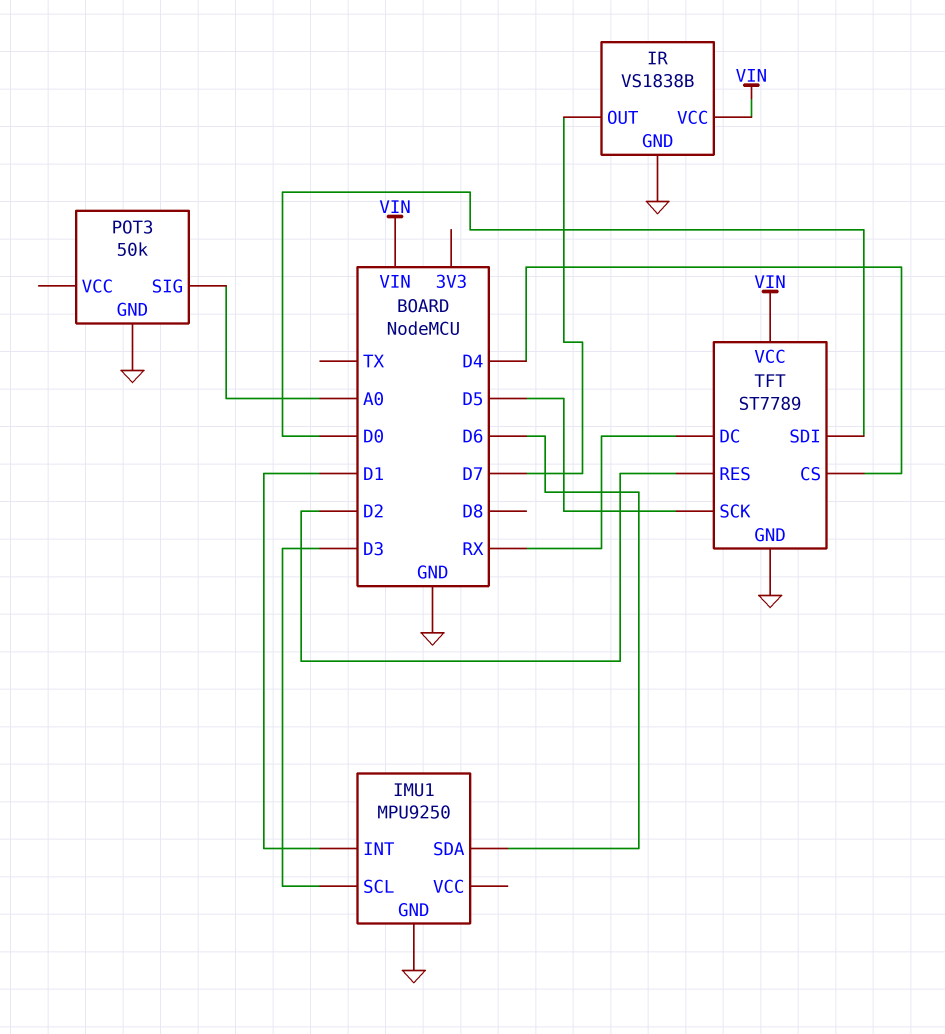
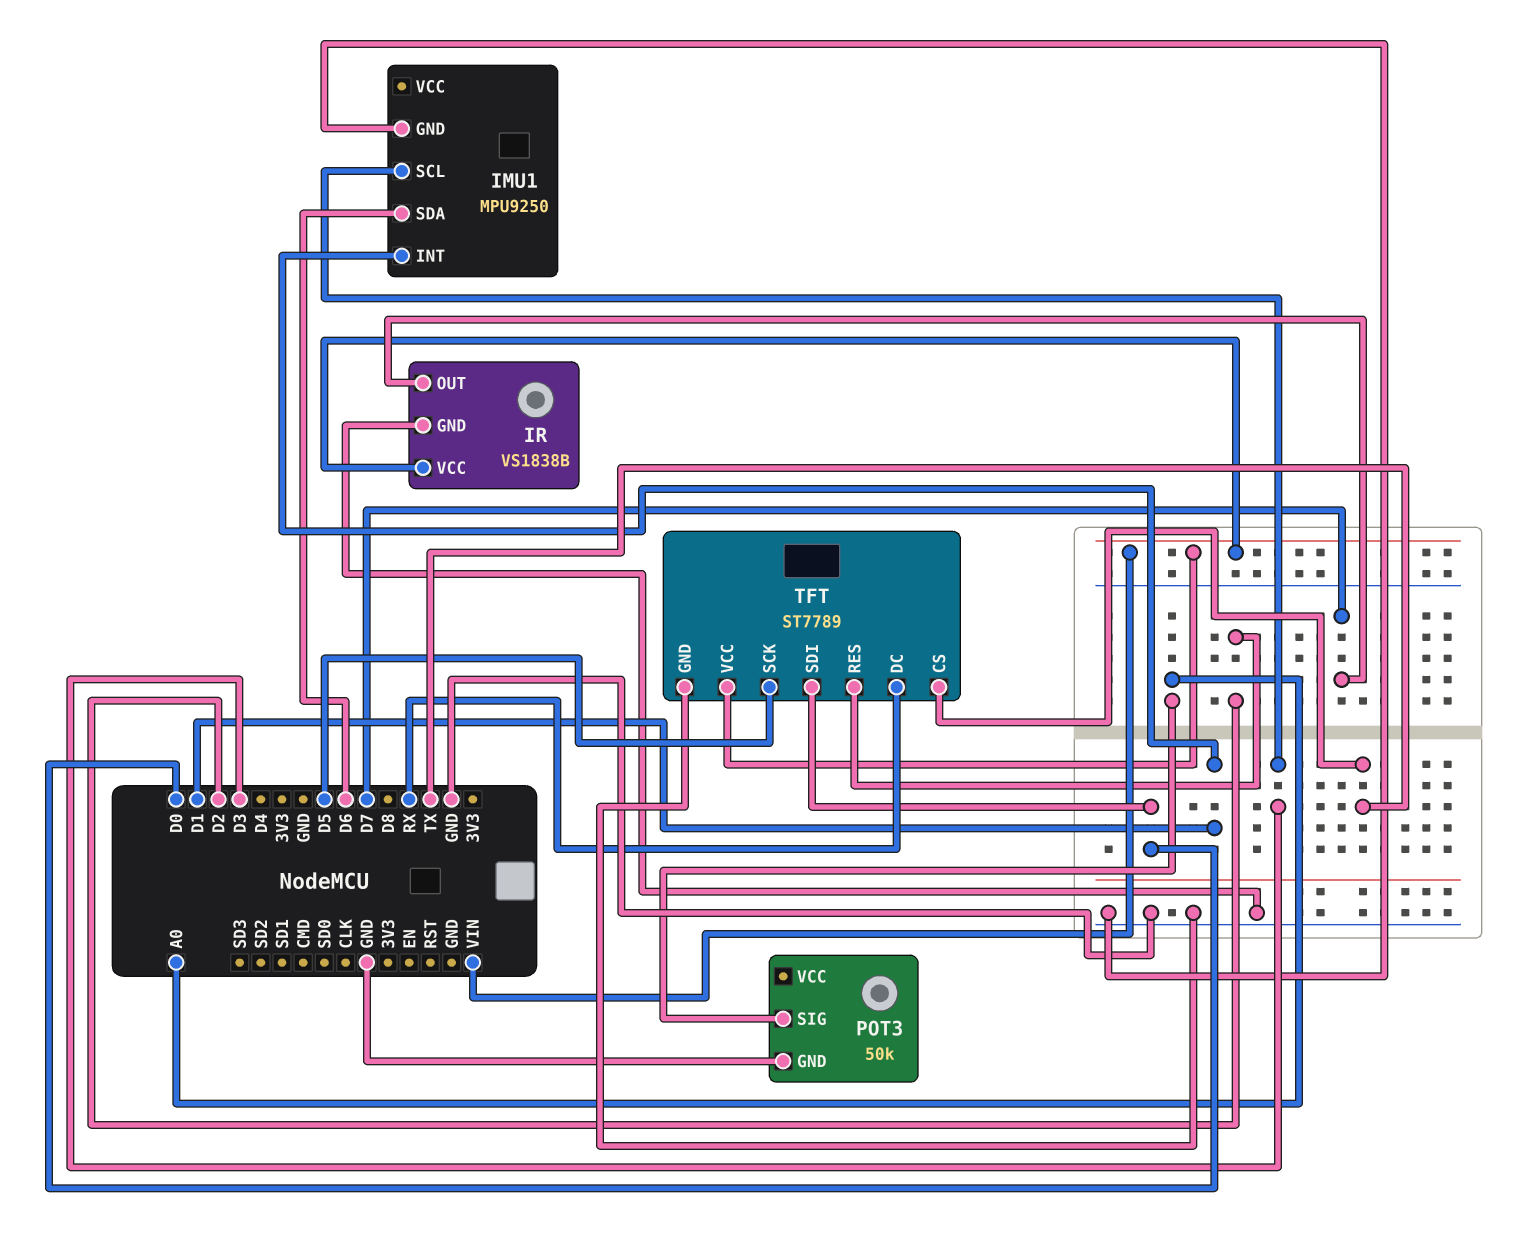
TFT pin CS: D4 -> TX

